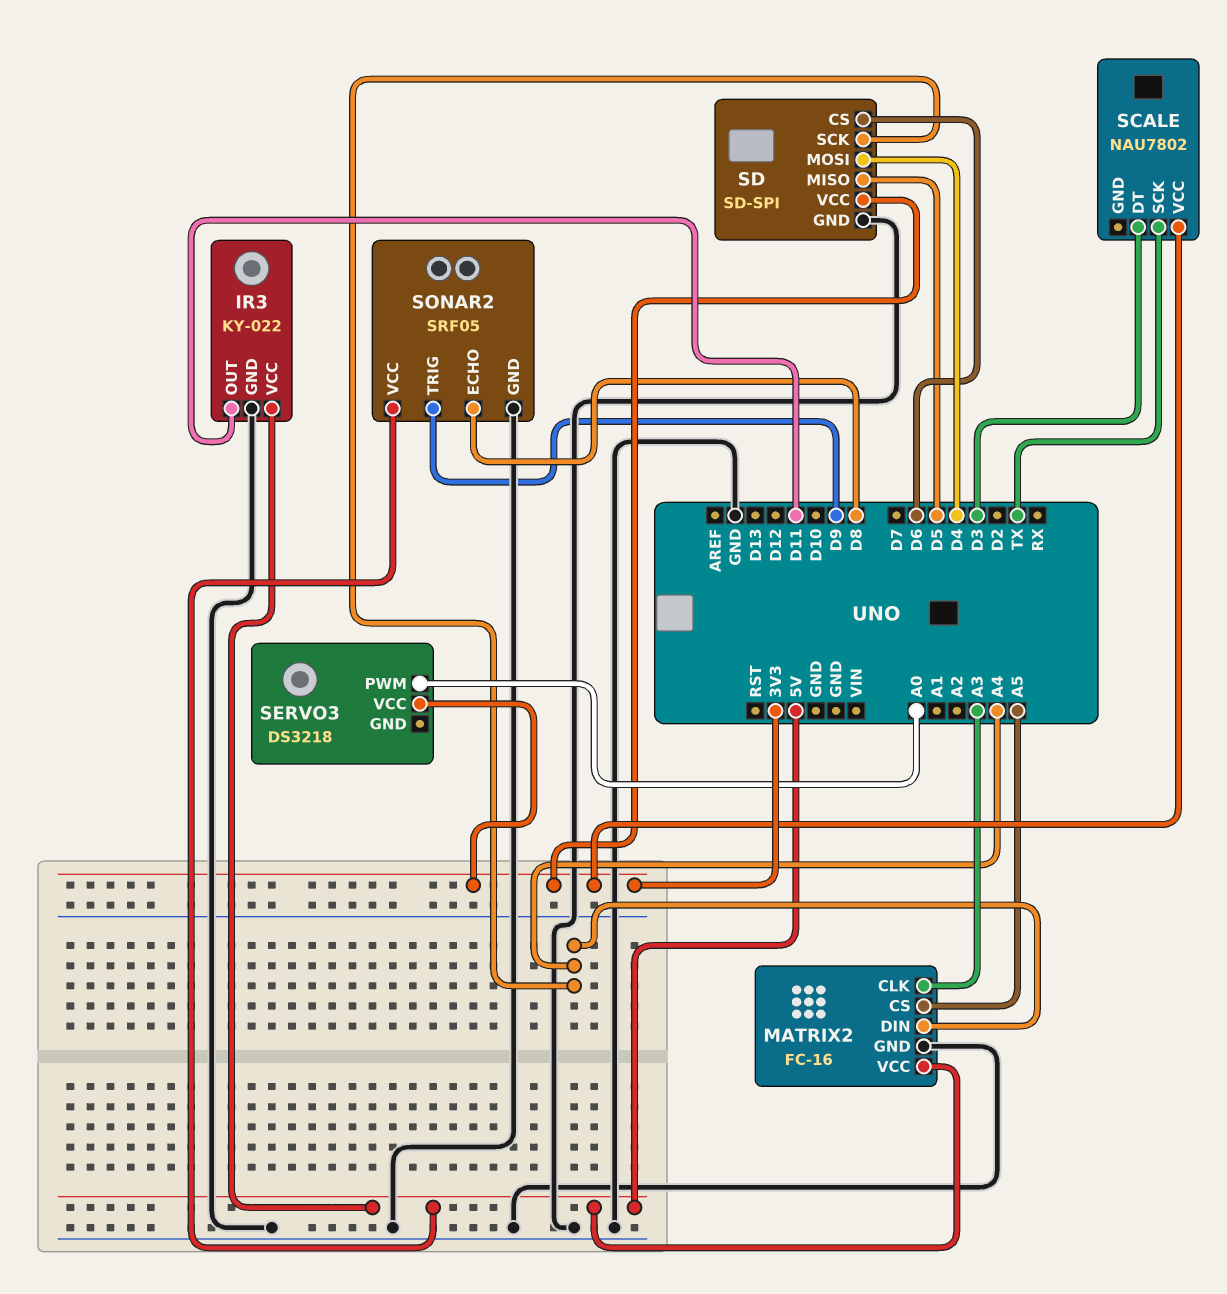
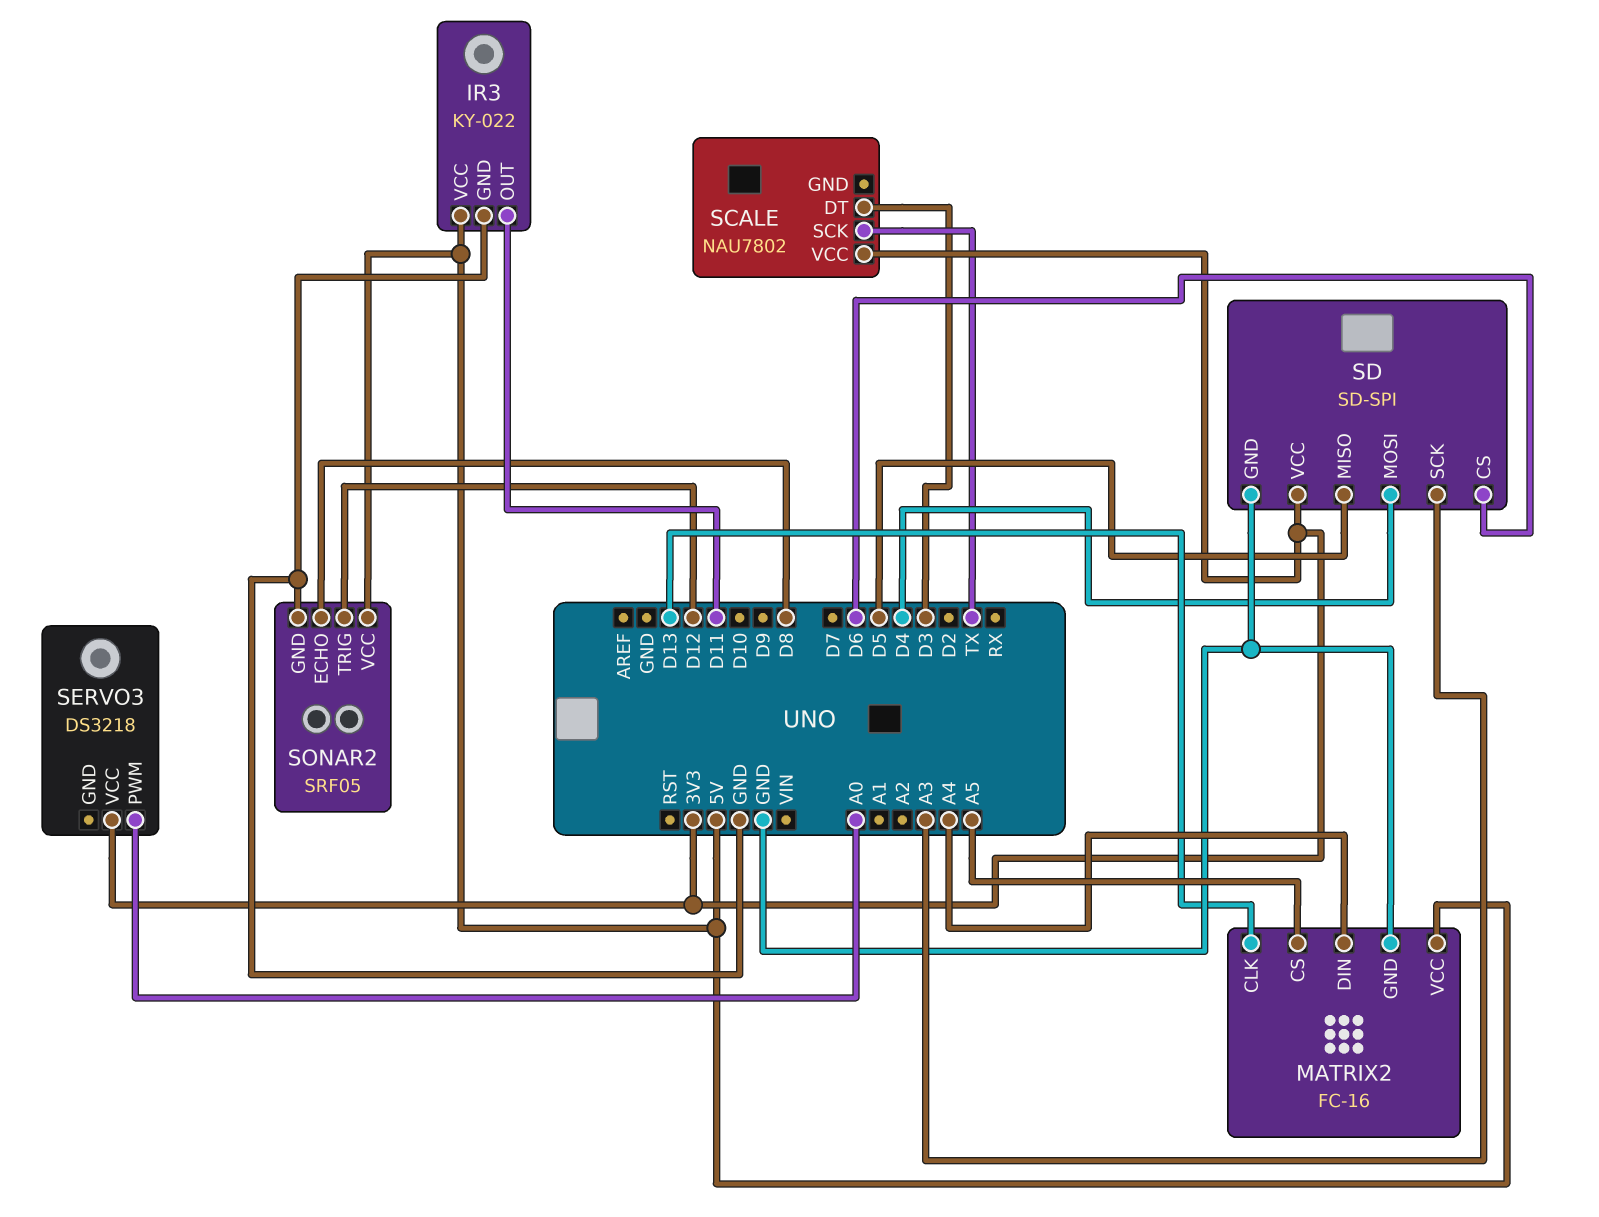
MATRIX2 pin CLK: A3 -> D13
SD pin SCK: A4 -> A3
SONAR2 pin TRIG: D9 -> D12

